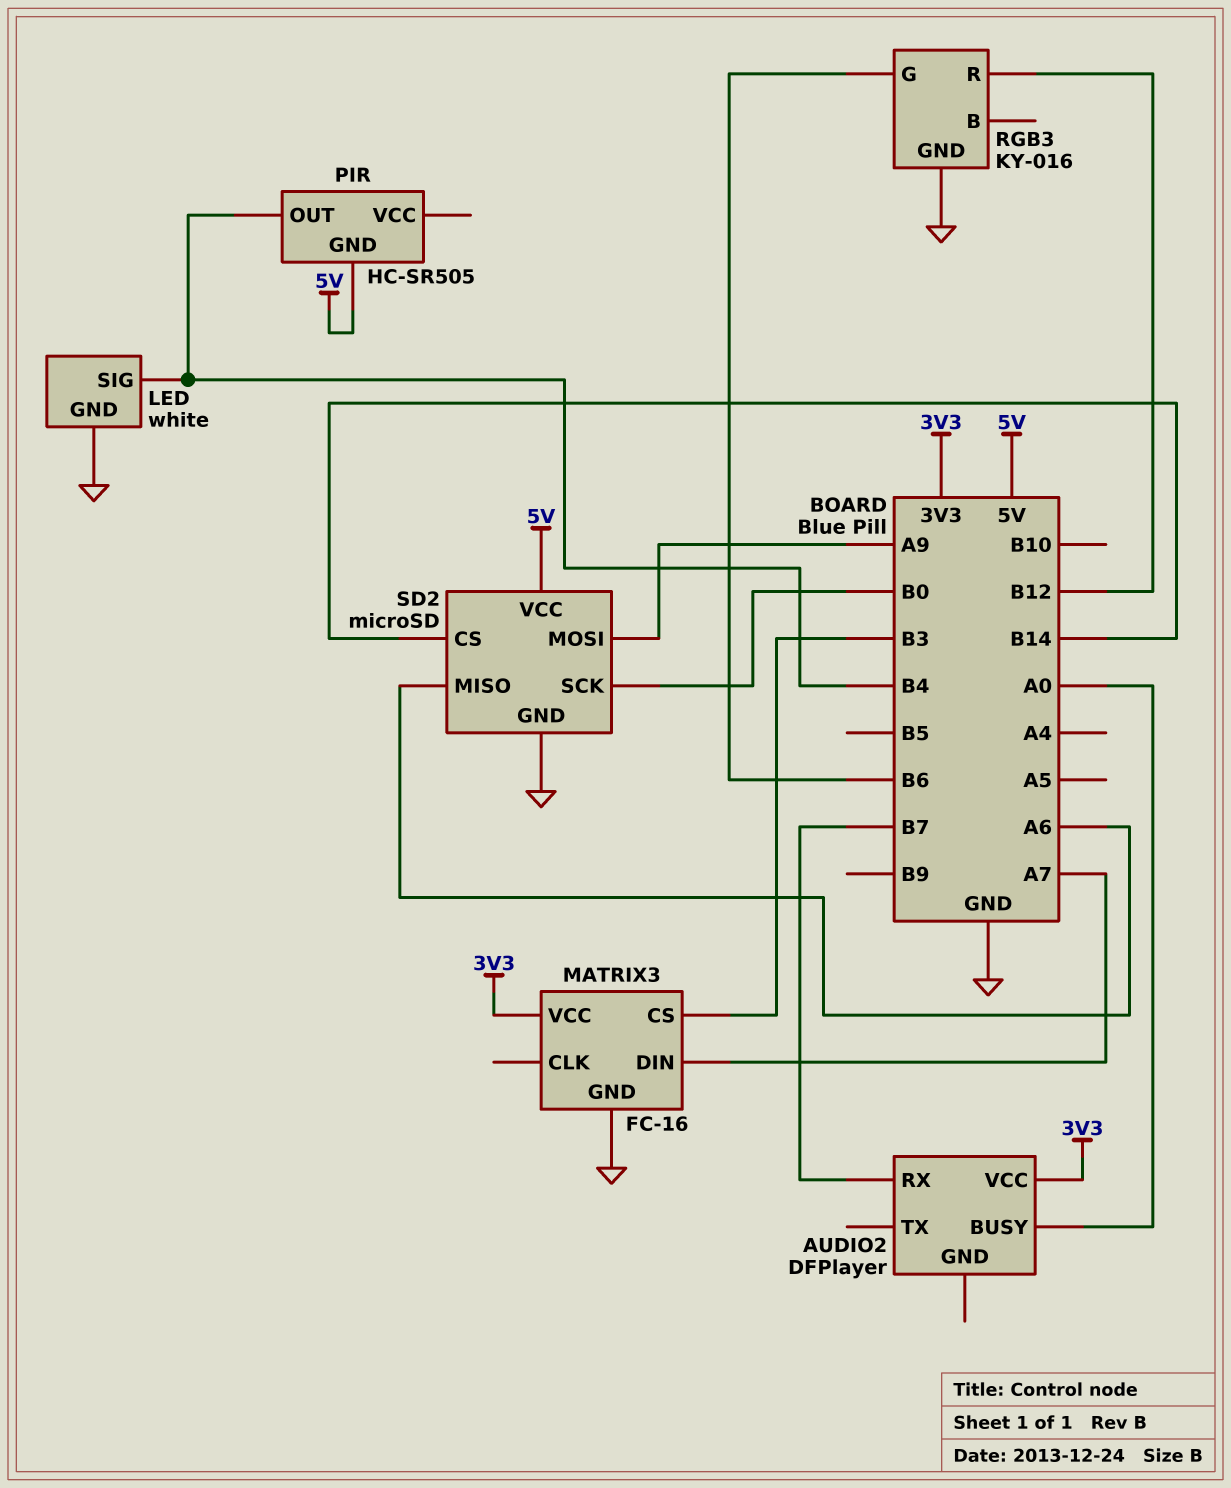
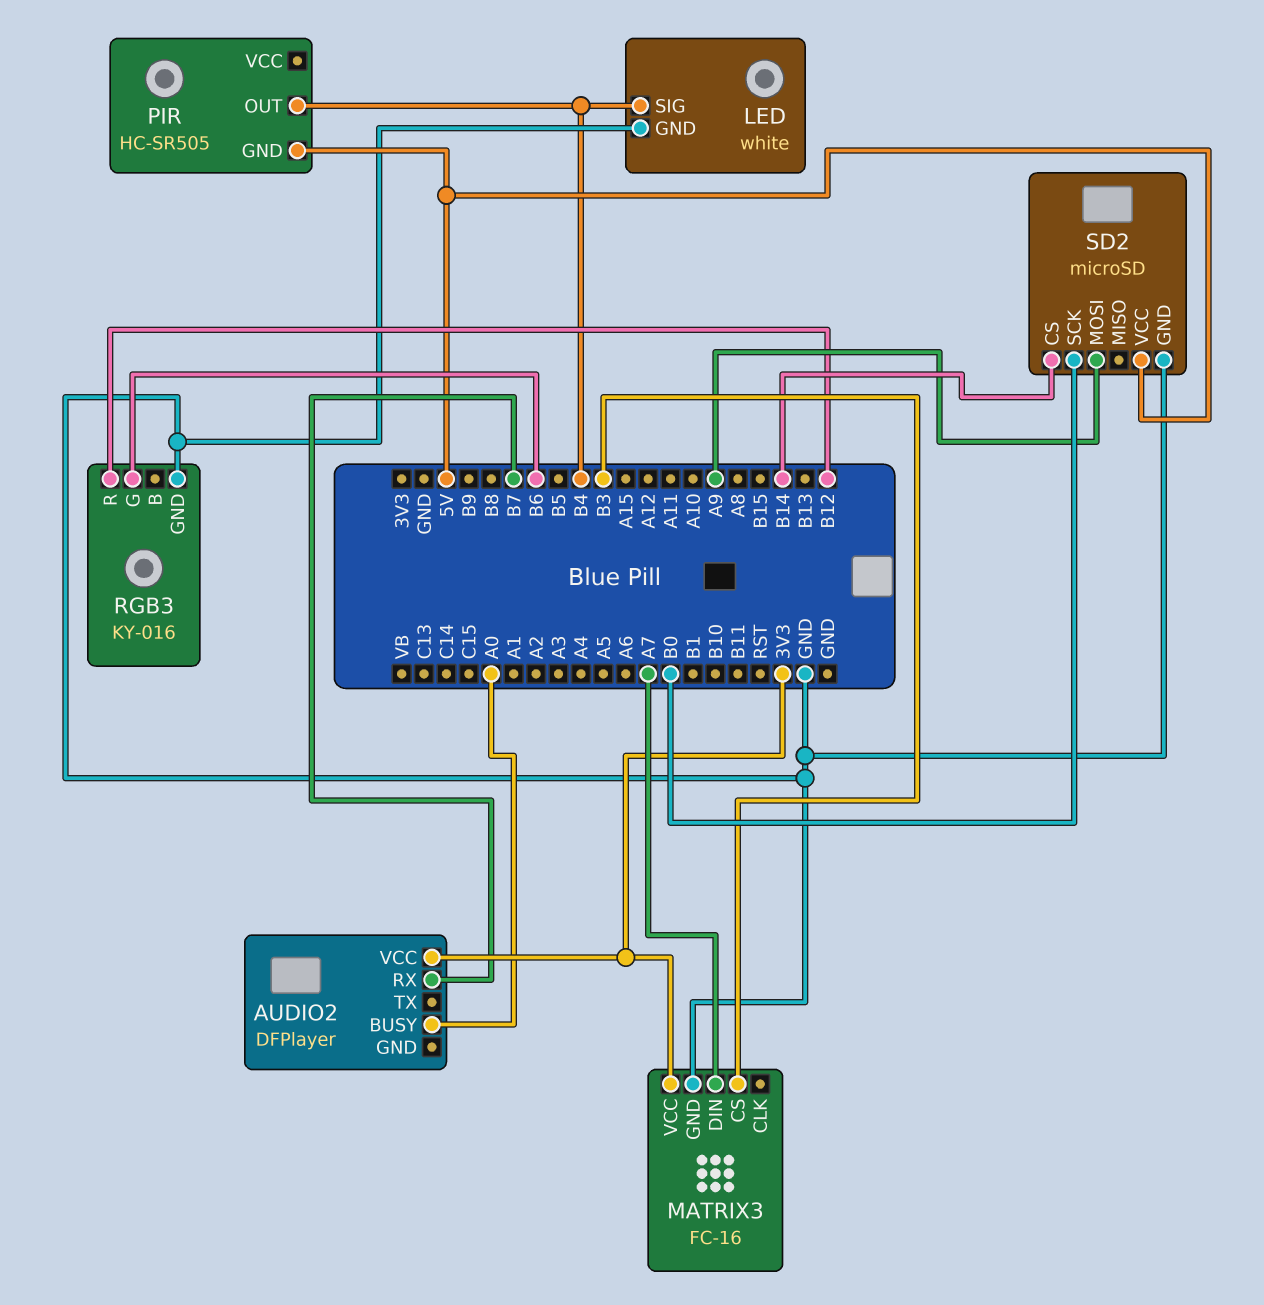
SD2 pin MISO: A6 -> none

